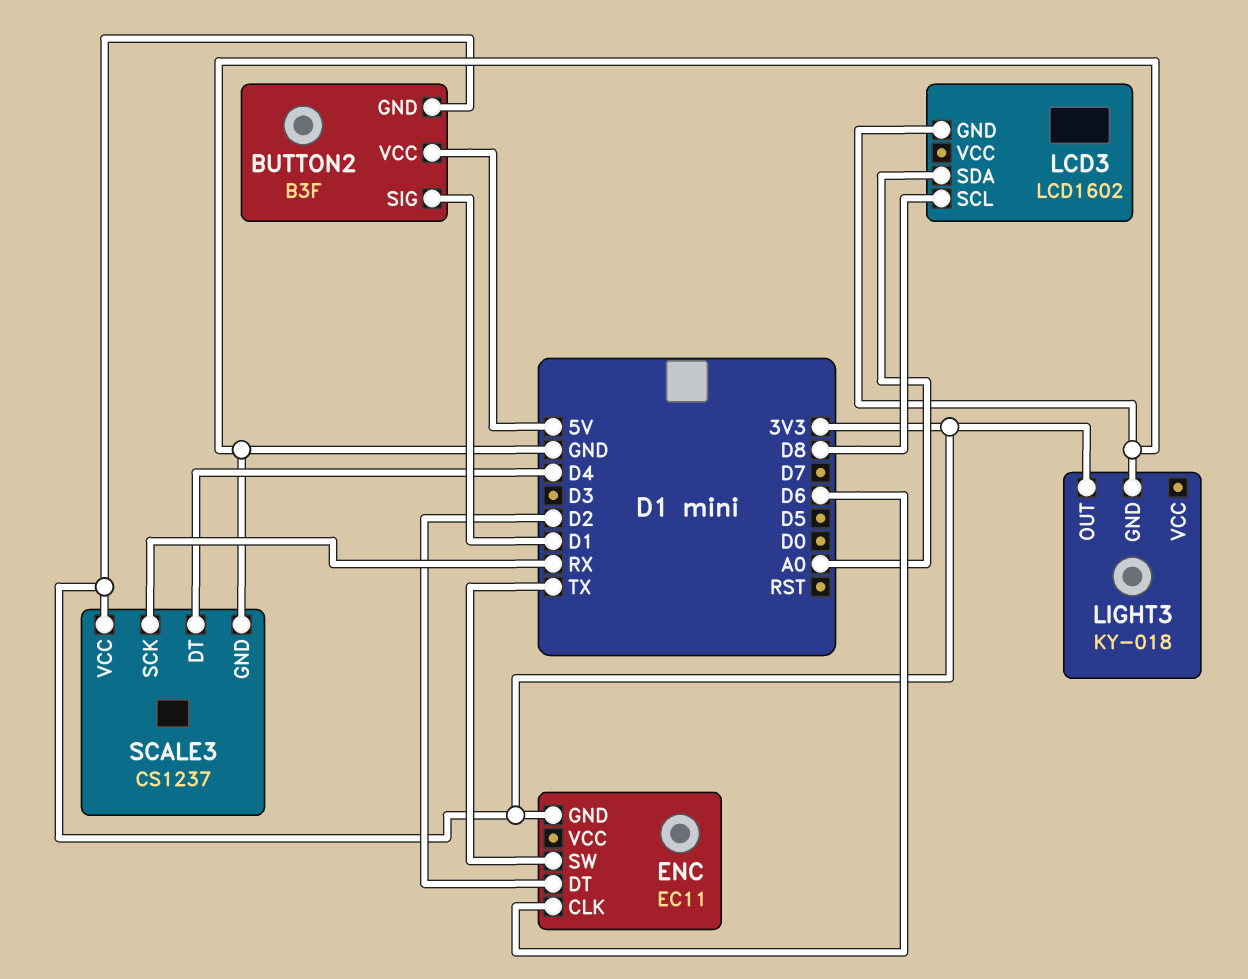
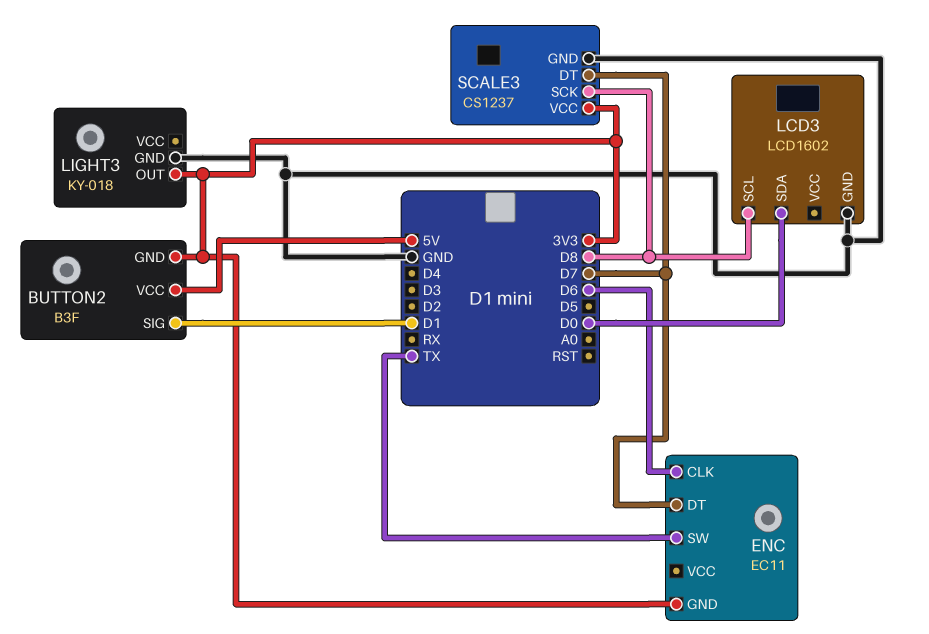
ENC pin DT: D2 -> D7
LCD3 pin SDA: A0 -> D0
SCALE3 pin DT: D4 -> D7
SCALE3 pin SCK: RX -> D8

